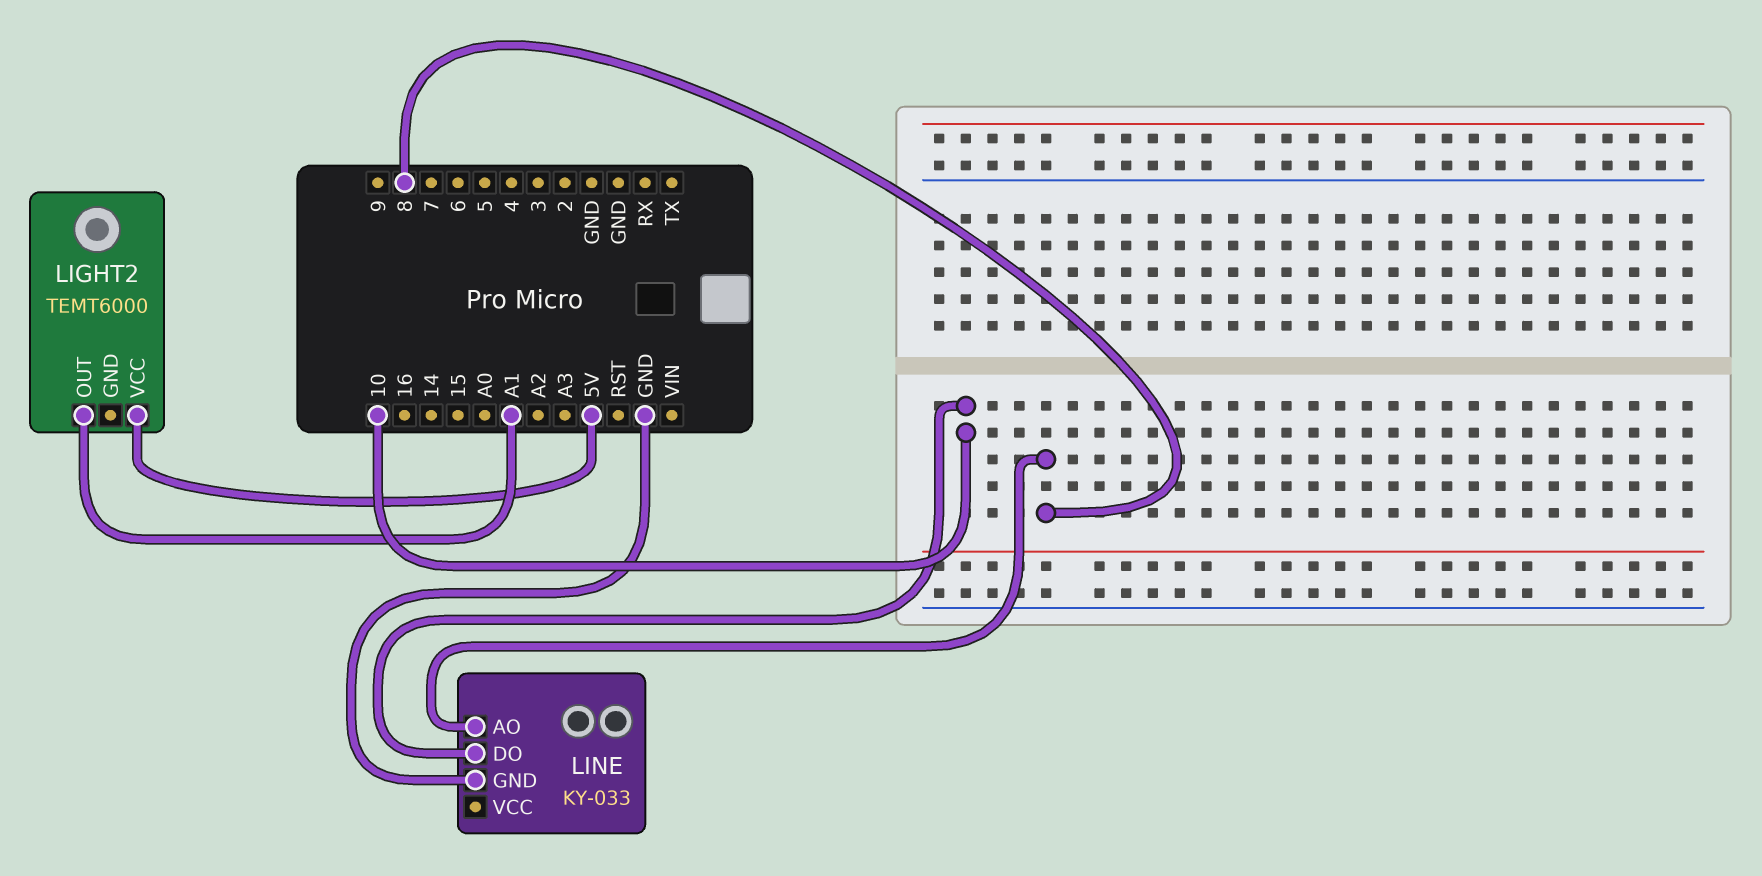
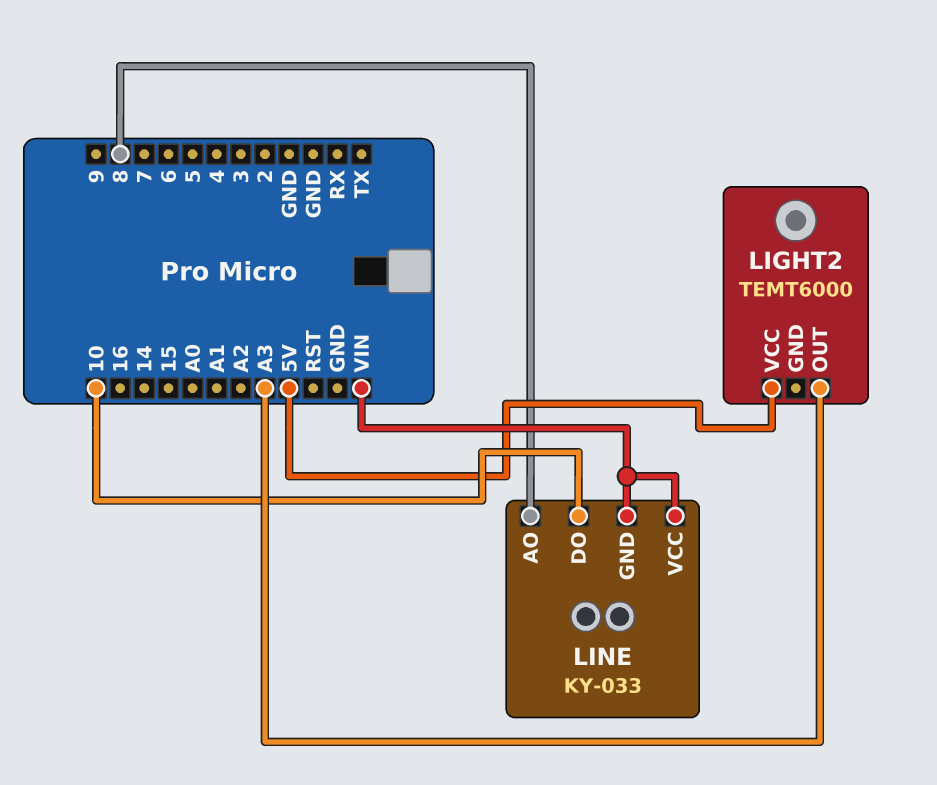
LIGHT2 pin OUT: A1 -> A3
LINE pin GND: GND -> VIN
LINE pin VCC: none -> VIN

